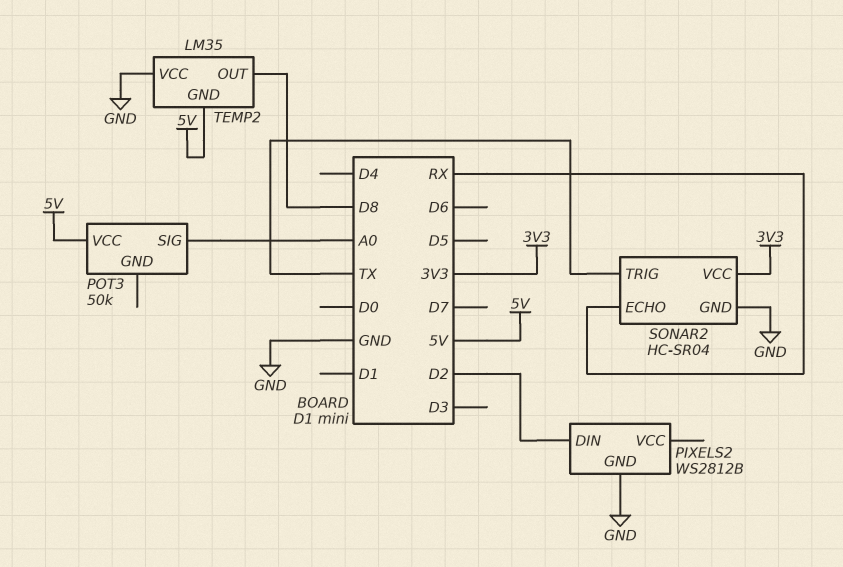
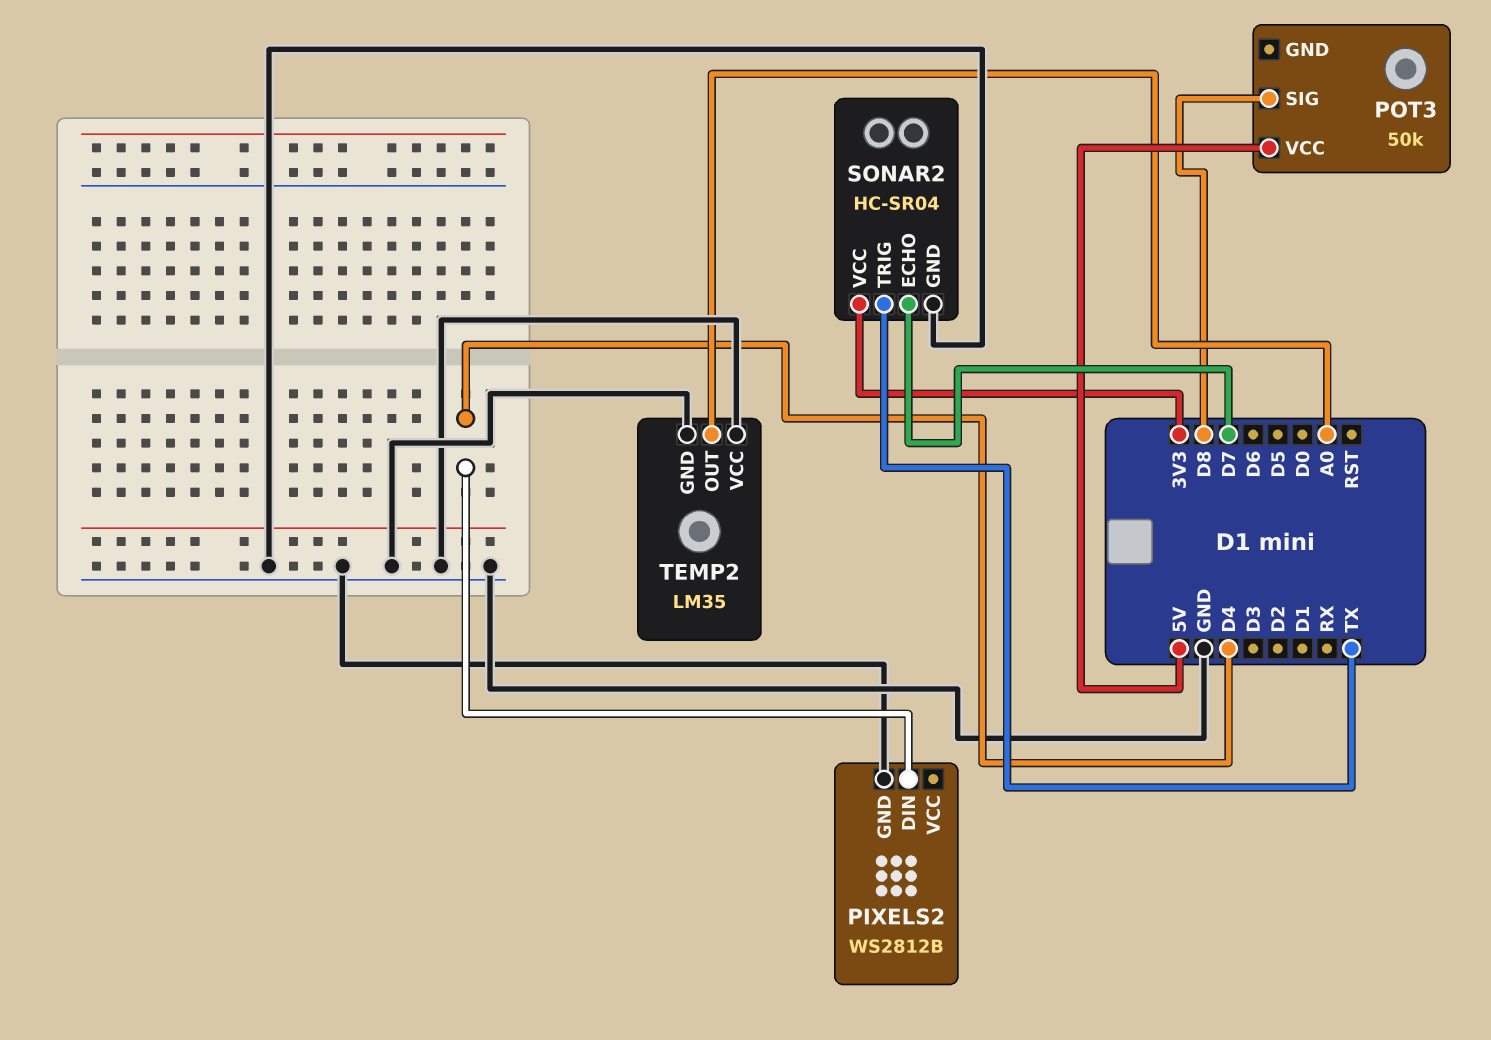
PIXELS2 pin DIN: D2 -> D4
POT3 pin SIG: A0 -> D8
SONAR2 pin ECHO: RX -> D7
TEMP2 pin GND: 5V -> GND
TEMP2 pin OUT: D8 -> A0

